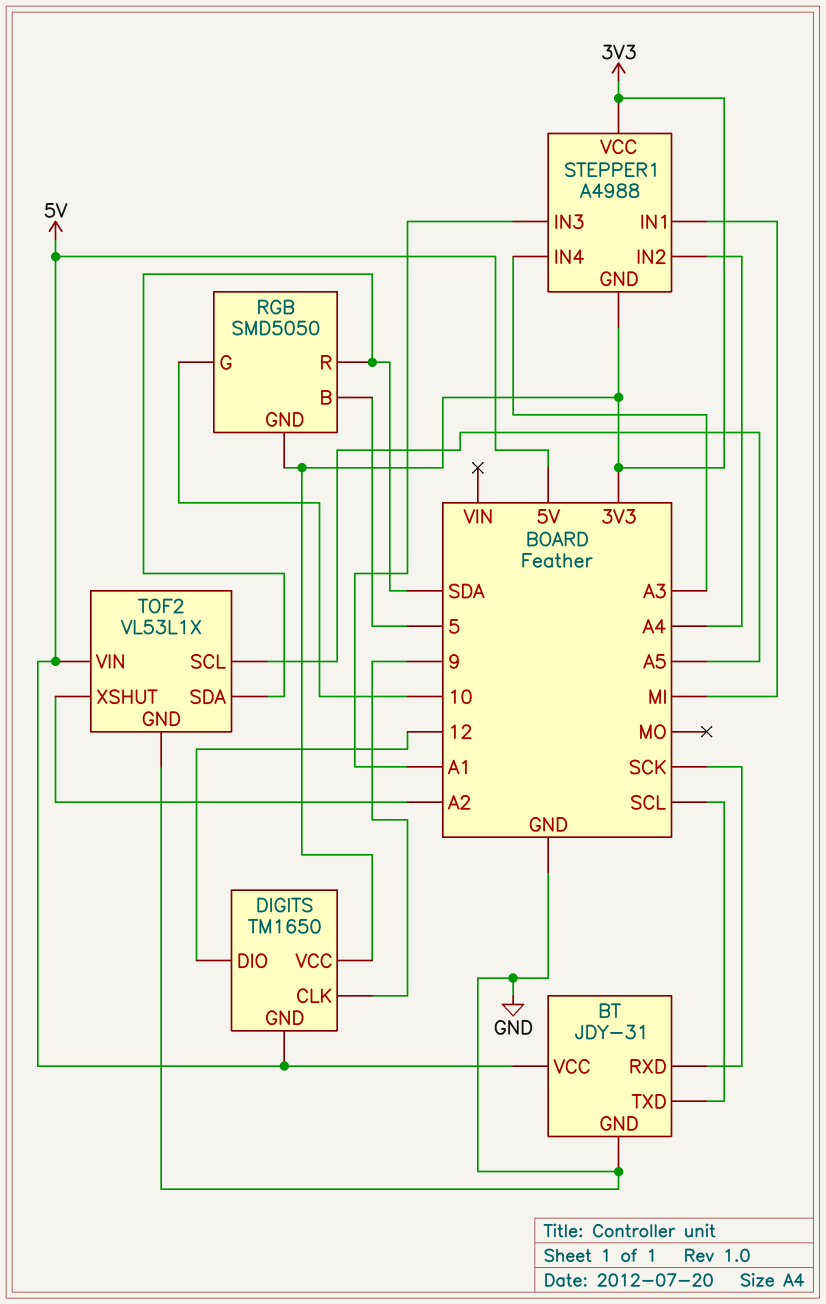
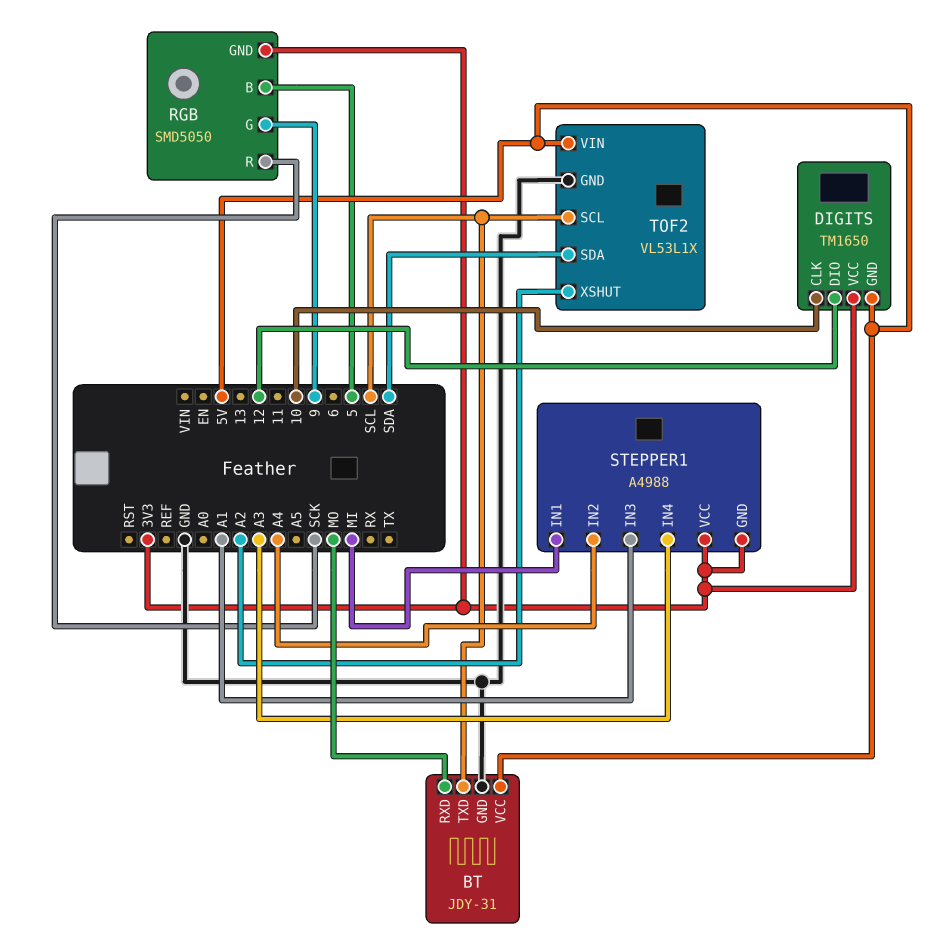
BT pin RXD: SCK -> MO
DIGITS pin CLK: 9 -> 10
RGB pin G: 10 -> 9
RGB pin R: SDA -> SCK
TOF2 pin SCL: A5 -> SCL

